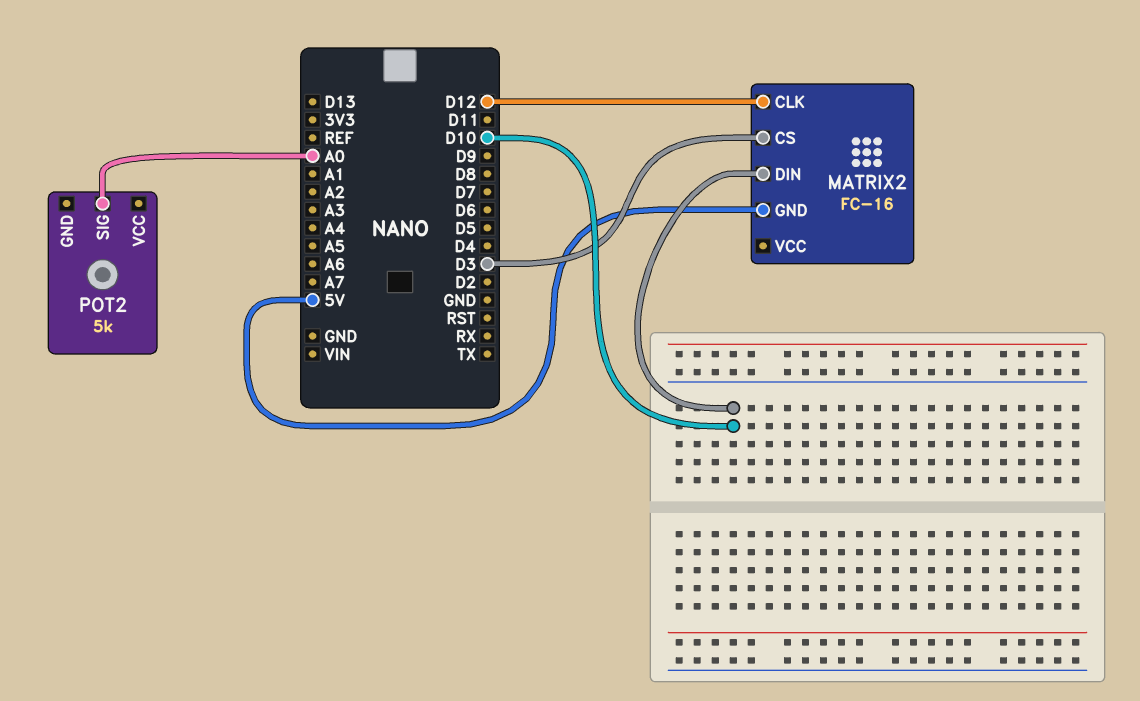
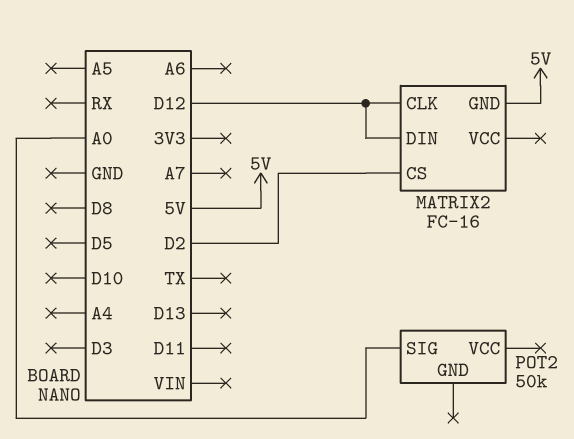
MATRIX2 pin CS: D3 -> D2
MATRIX2 pin DIN: D10 -> D12
POT2: 5k -> 50k

